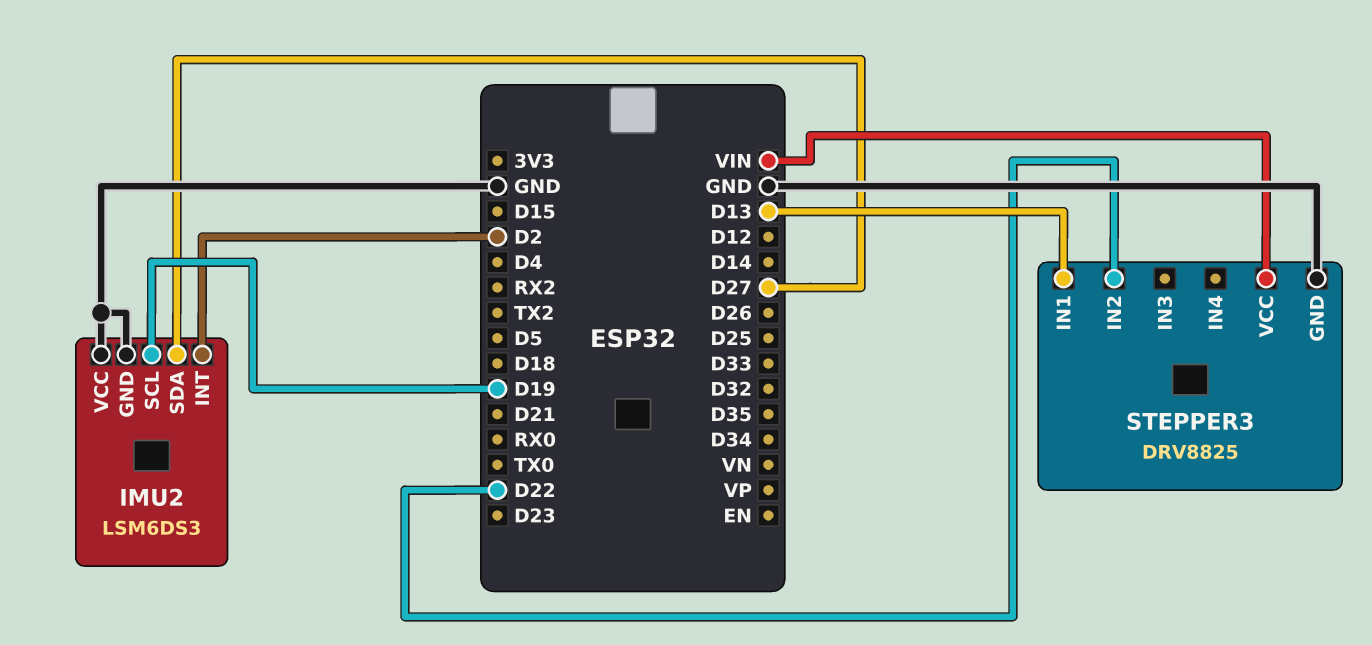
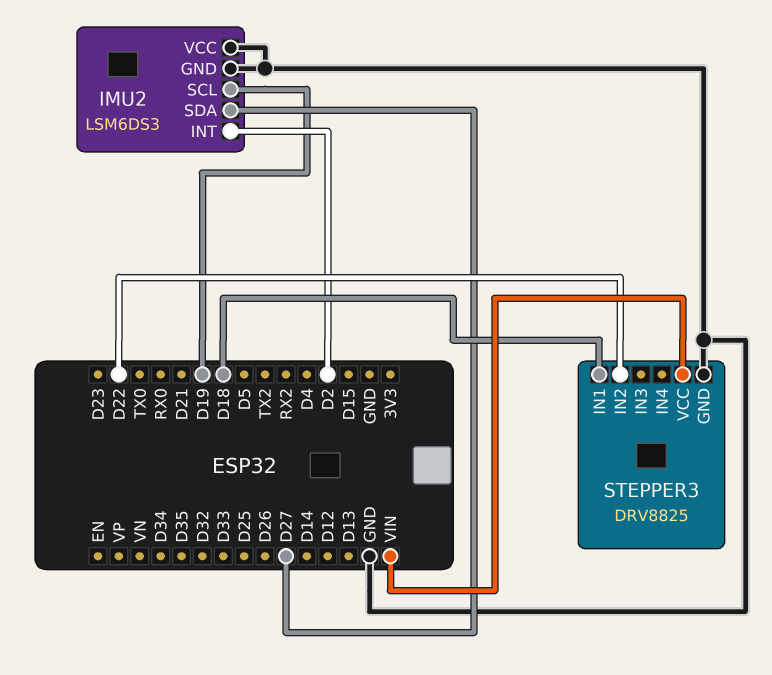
STEPPER3 pin IN1: D13 -> D18

